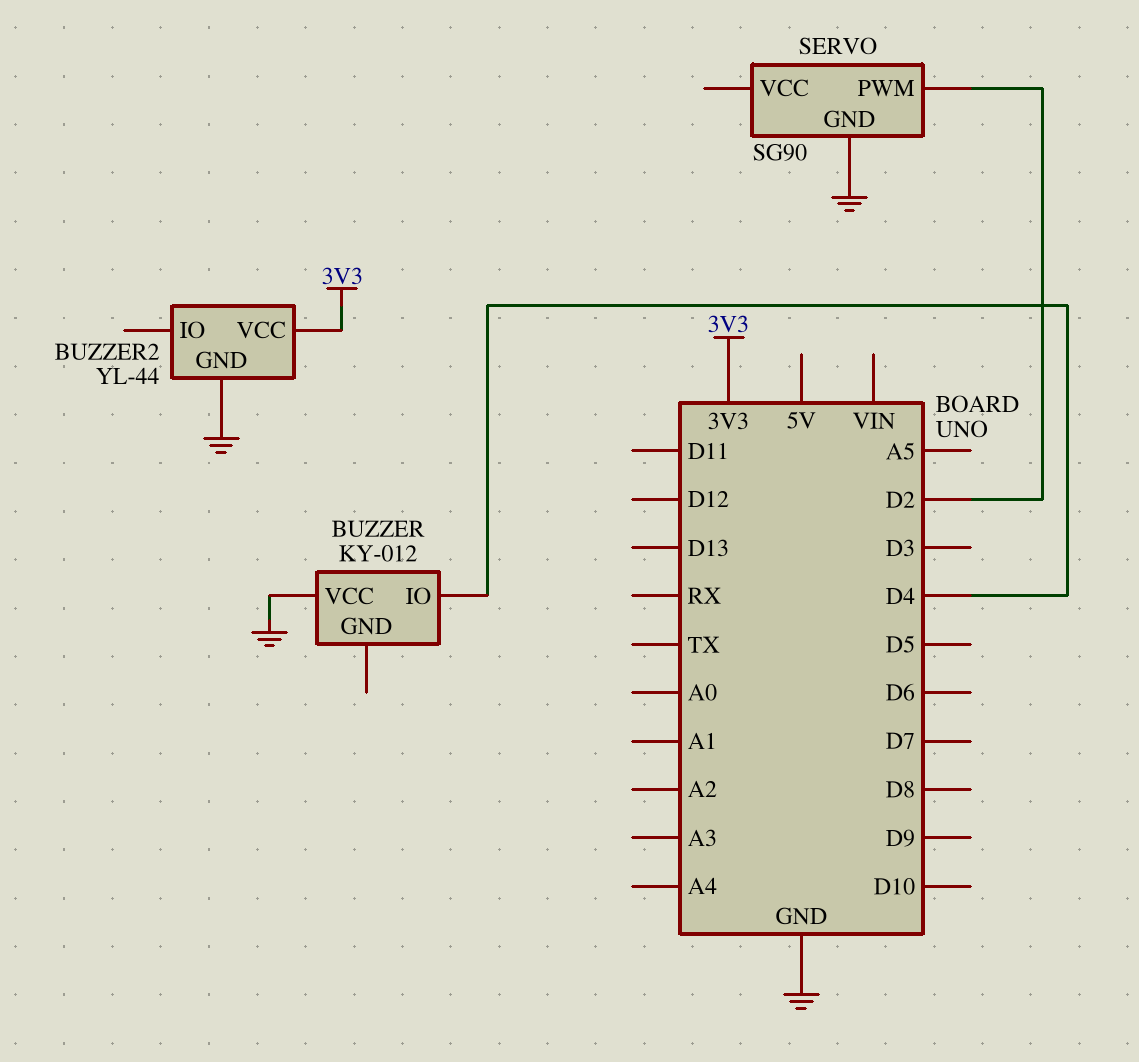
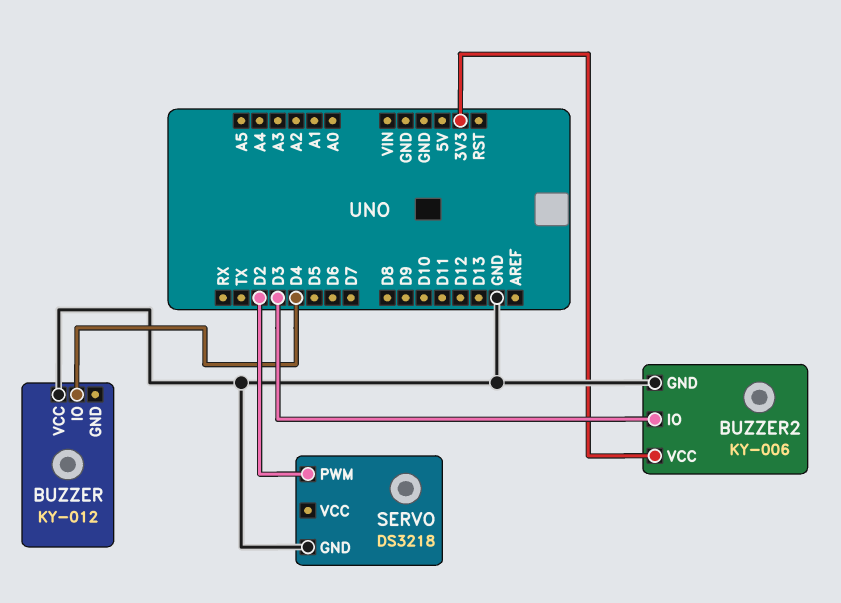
BUZZER2: YL-44 -> KY-006
BUZZER2 pin IO: none -> D3
SERVO: SG90 -> DS3218

